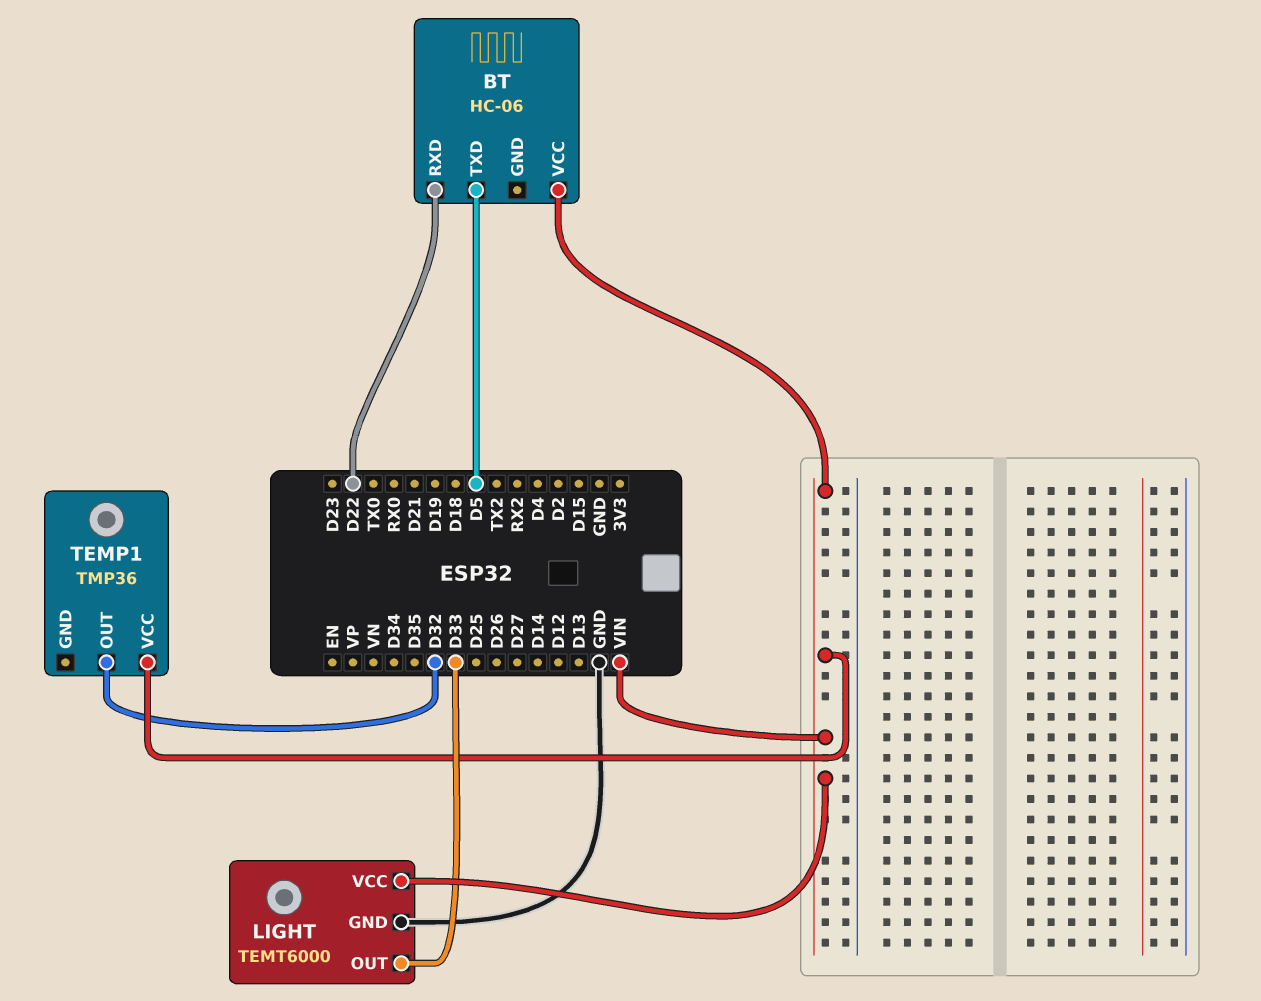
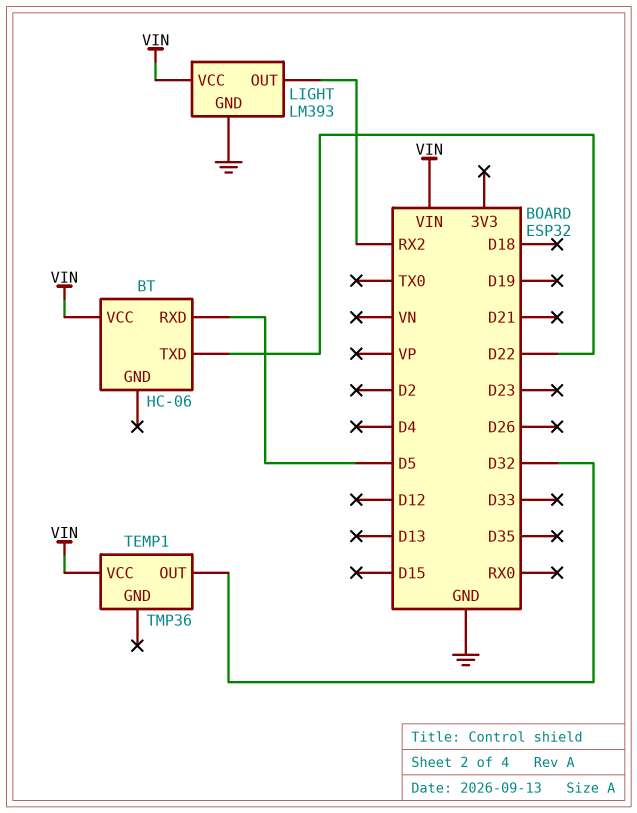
BT pin RXD: D22 -> D5
BT pin TXD: D5 -> D22
LIGHT: TEMT6000 -> LM393
LIGHT pin OUT: D33 -> RX2

